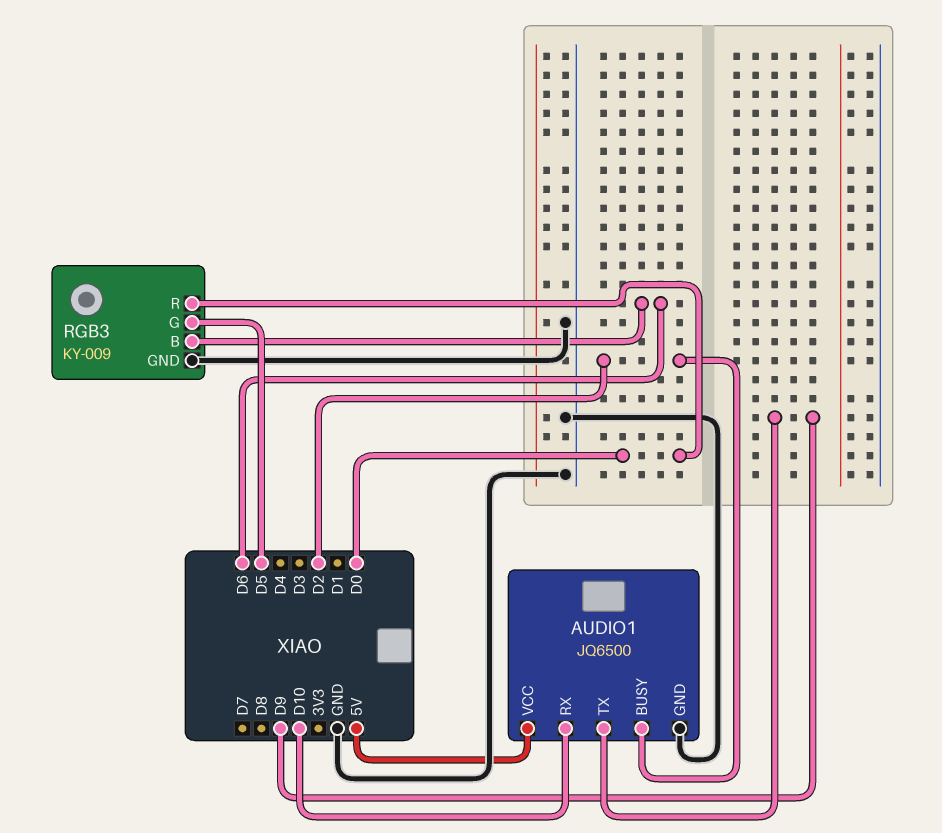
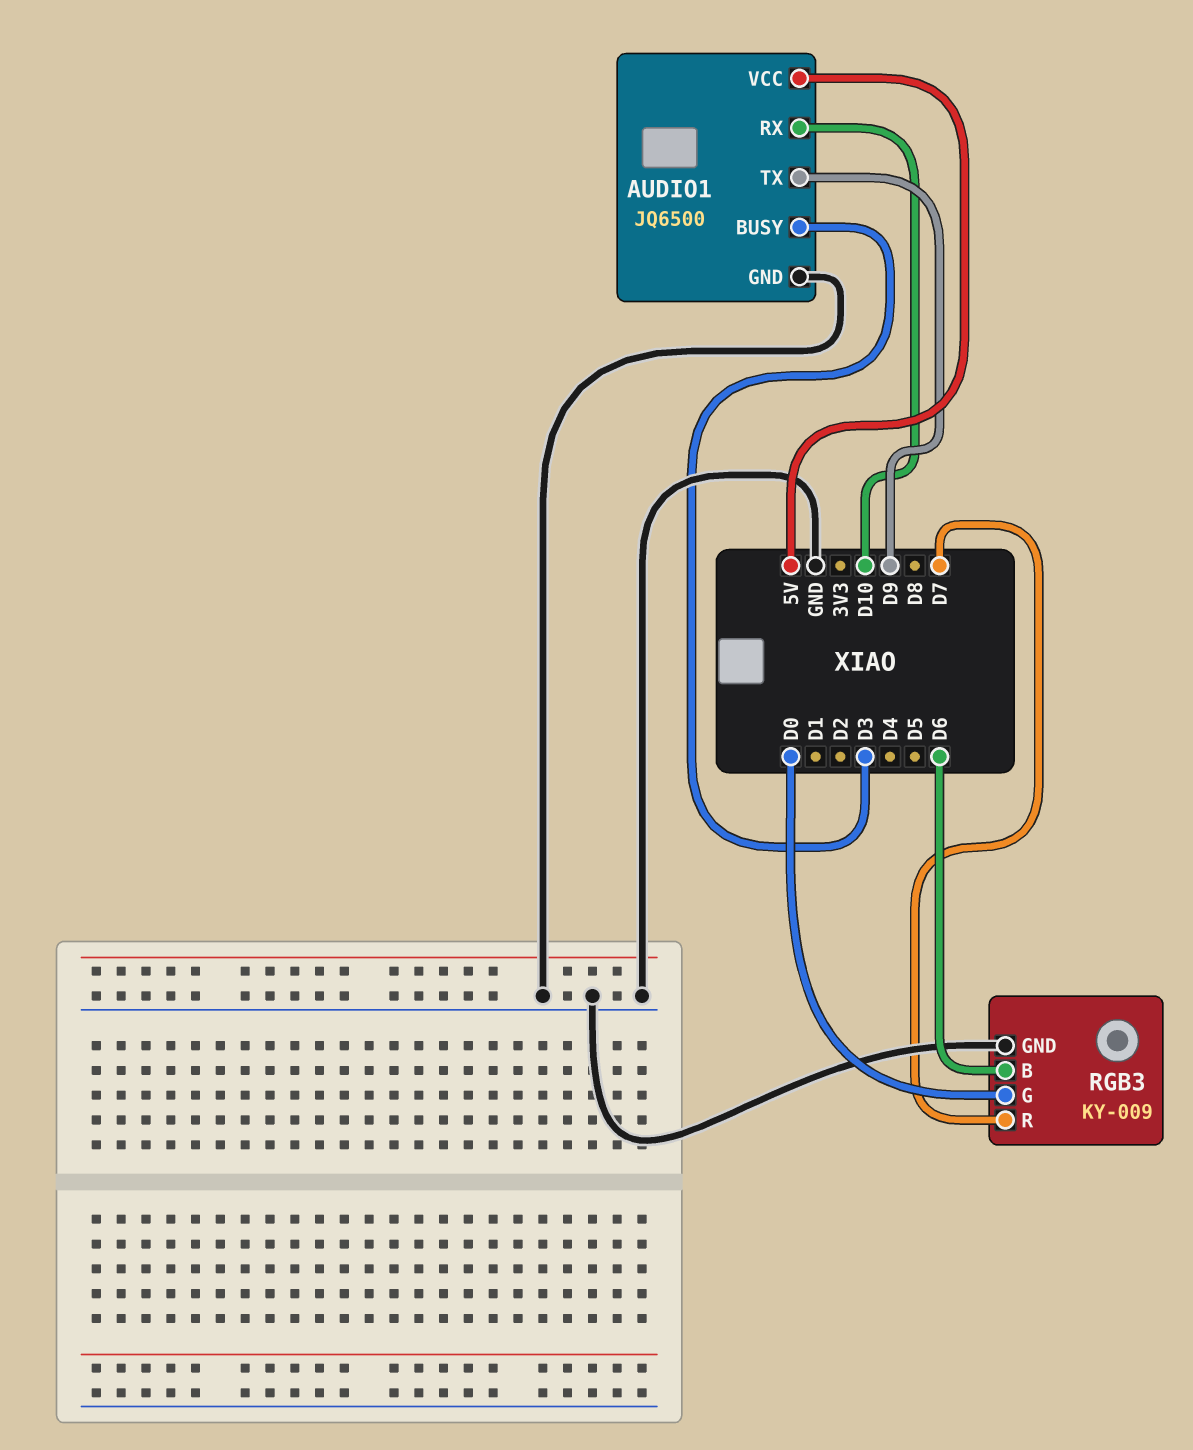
AUDIO1 pin BUSY: D2 -> D3
RGB3 pin G: D5 -> D0
RGB3 pin R: D0 -> D7

